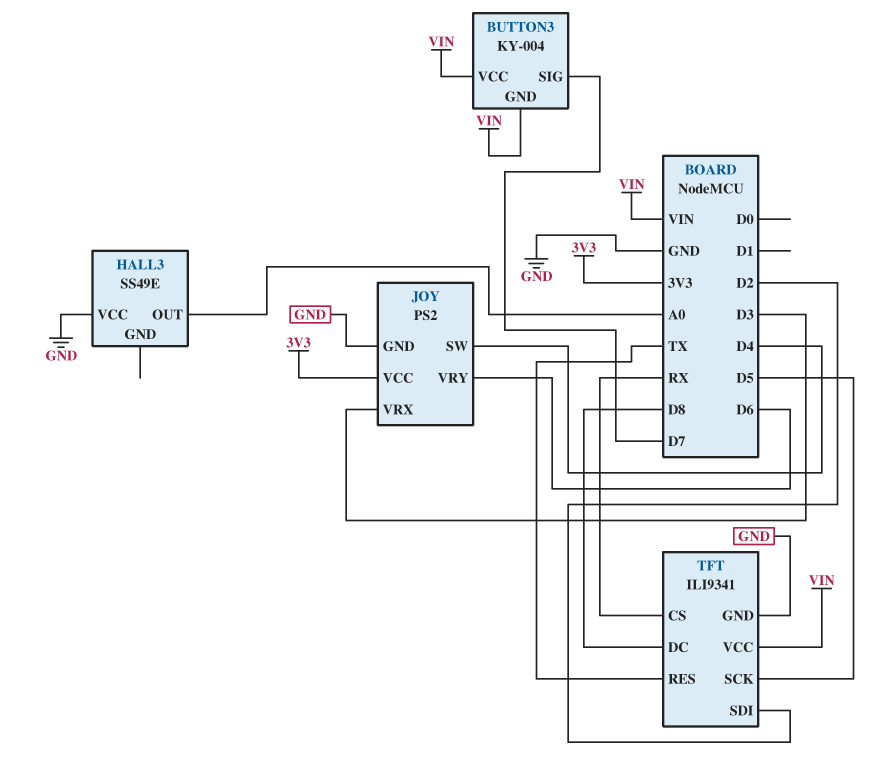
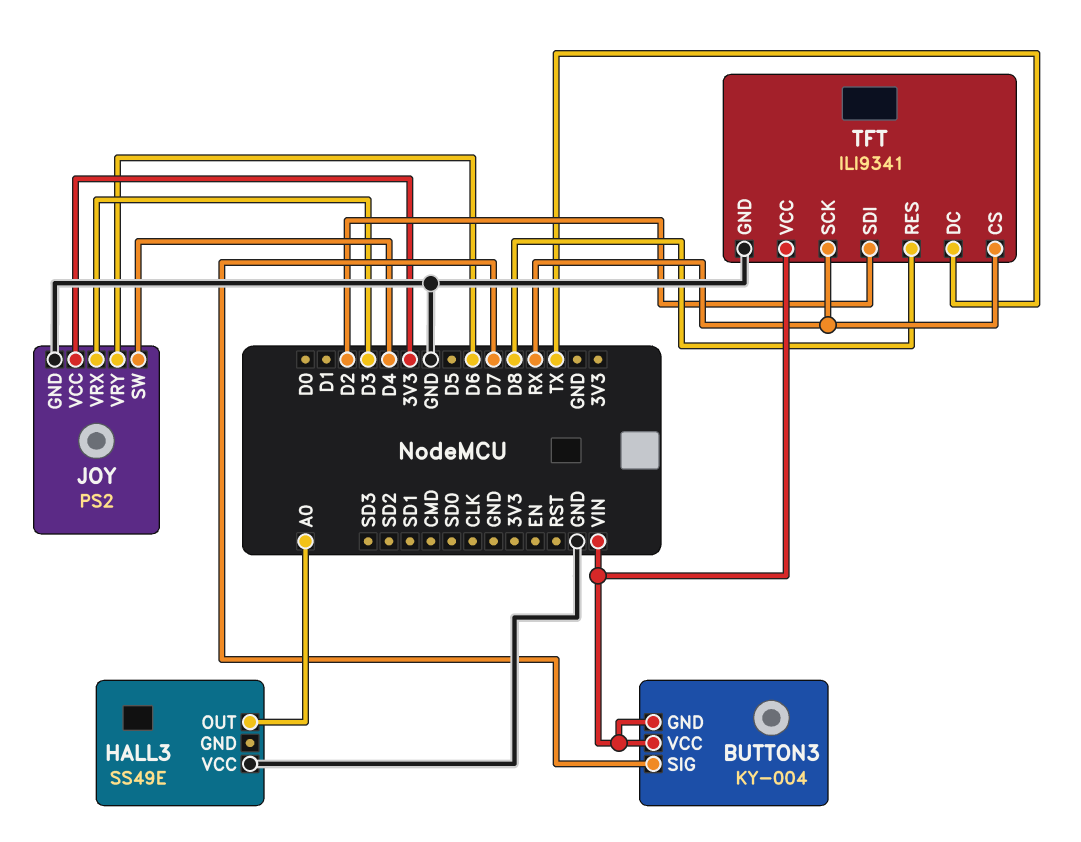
TFT pin DC: D8 -> TX
TFT pin RES: TX -> D8
TFT pin SCK: D5 -> RX

